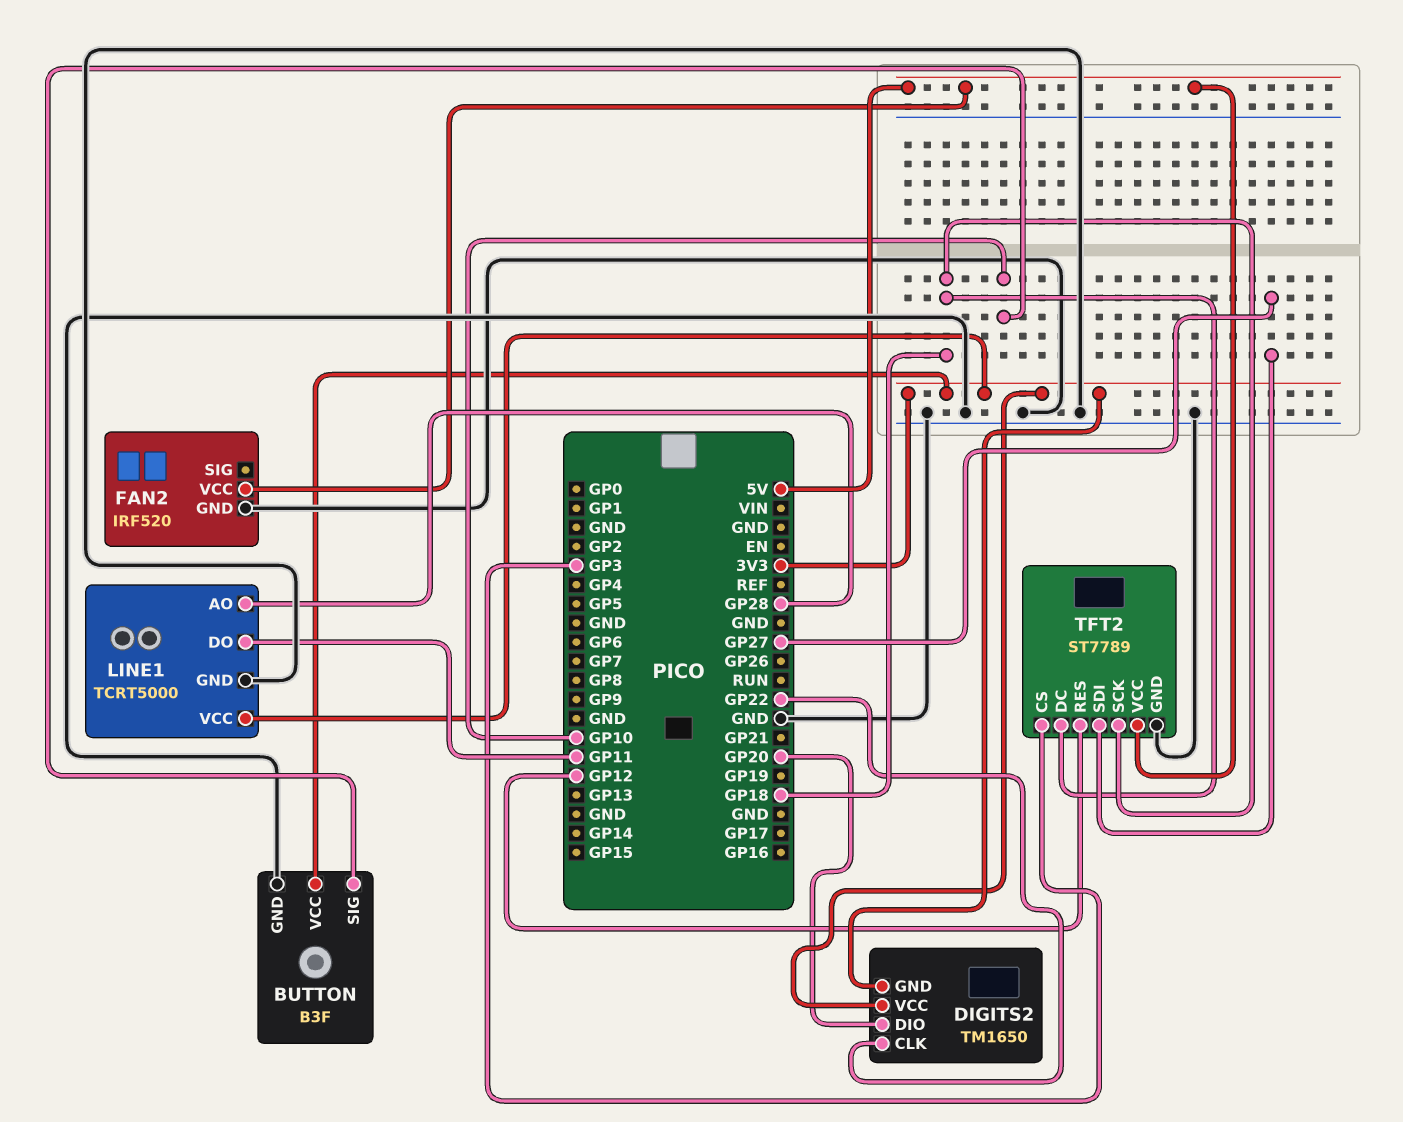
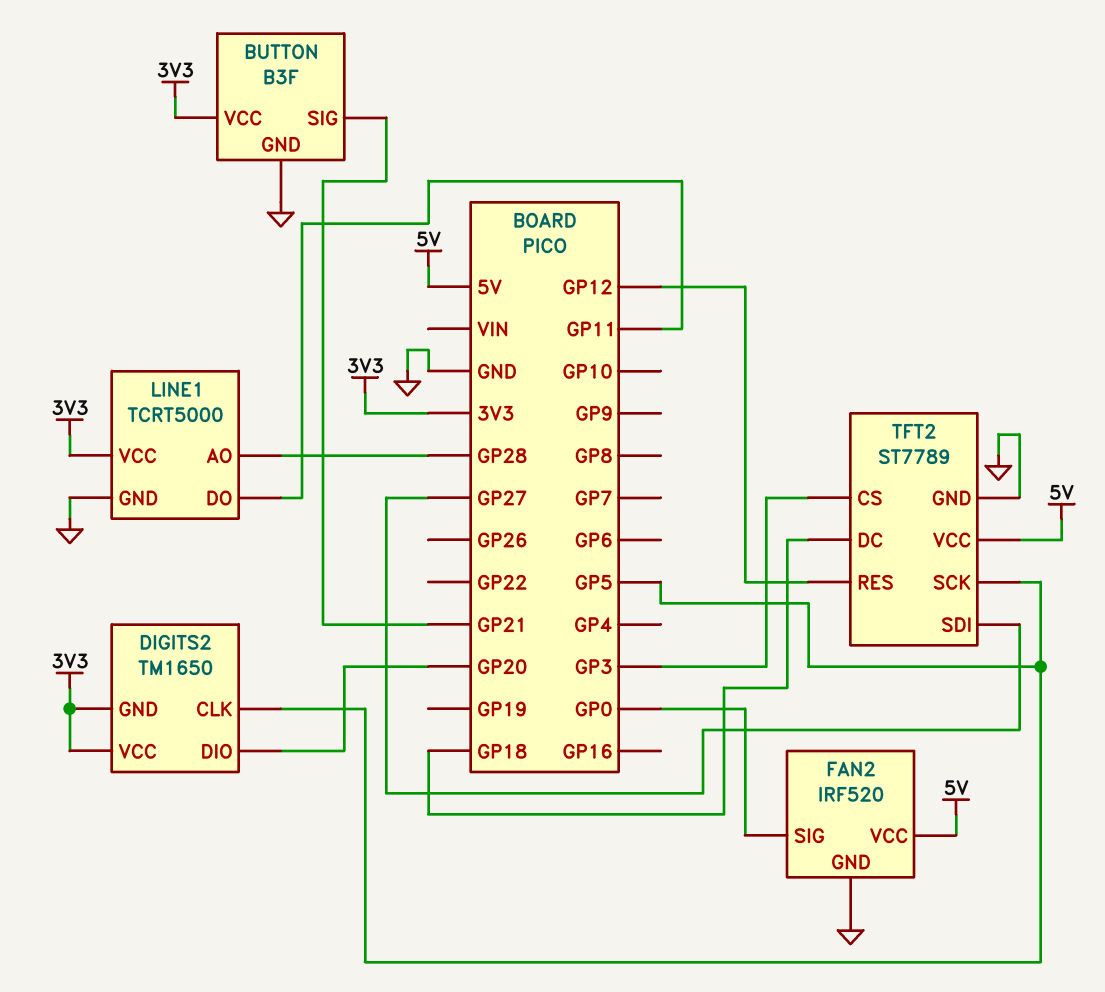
BUTTON pin SIG: GP10 -> GP21
DIGITS2 pin CLK: GP22 -> GP5
FAN2 pin SIG: none -> GP0
TFT2 pin SCK: GP18 -> GP5

